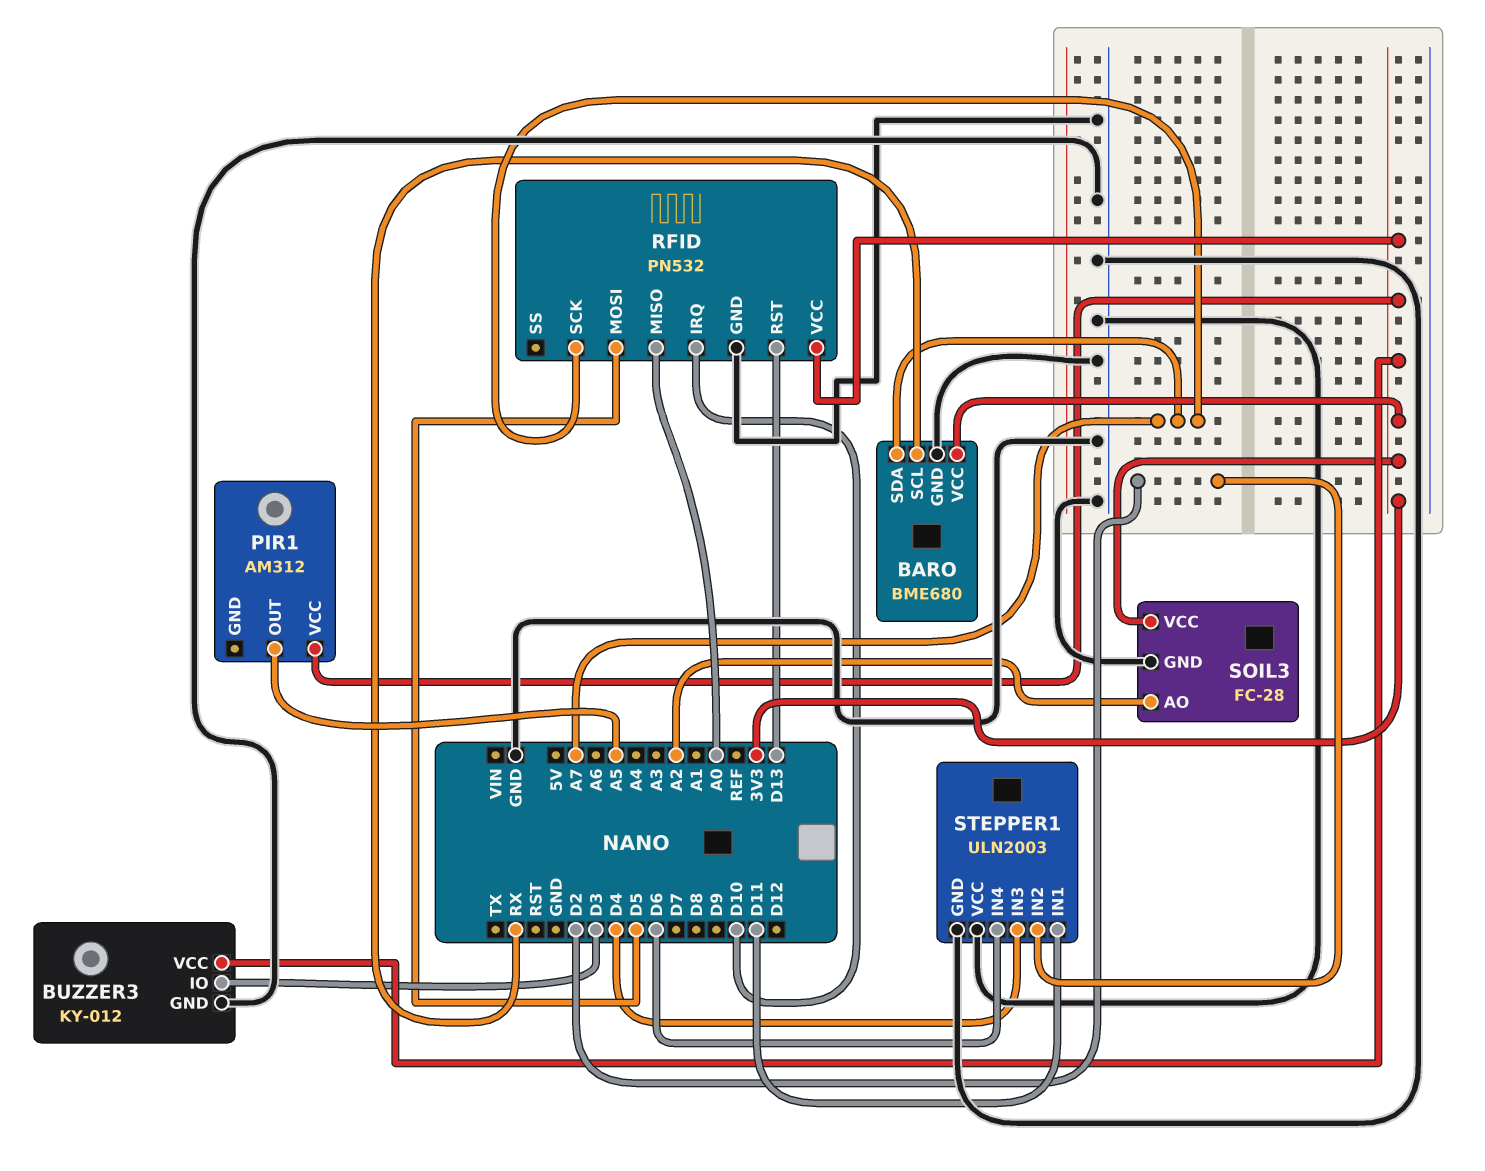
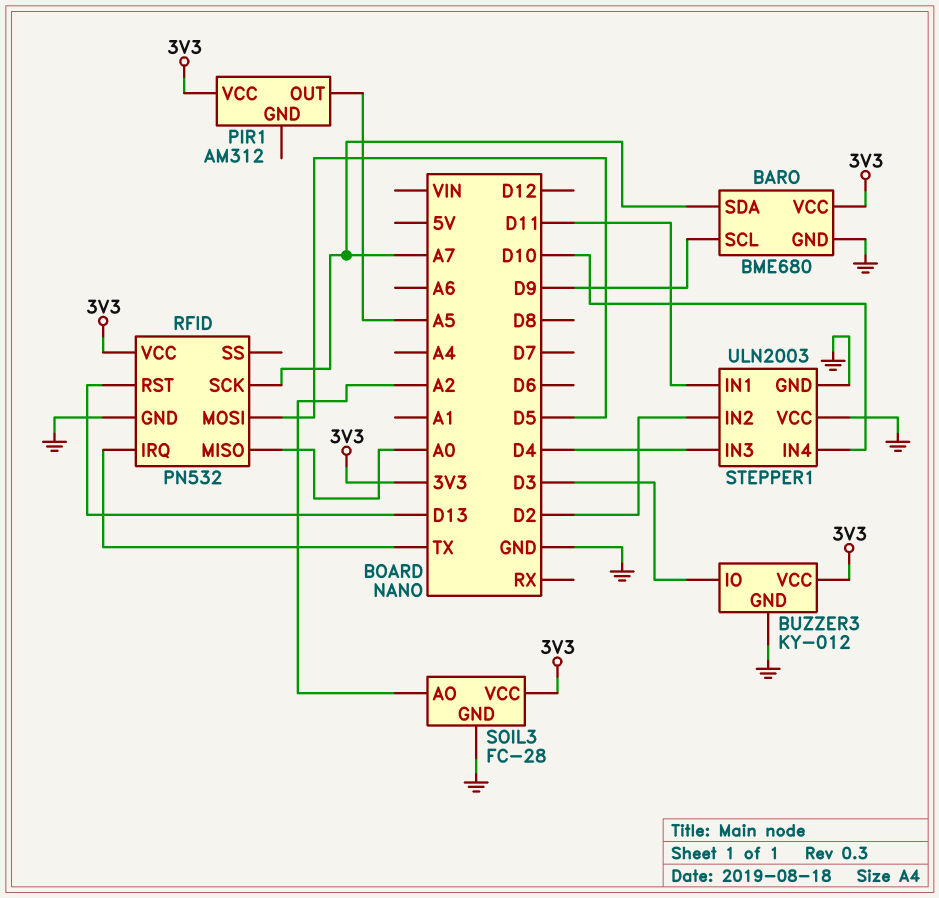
BARO pin SCL: RX -> D9
RFID pin IRQ: D10 -> TX
STEPPER1 pin IN4: D6 -> D10

